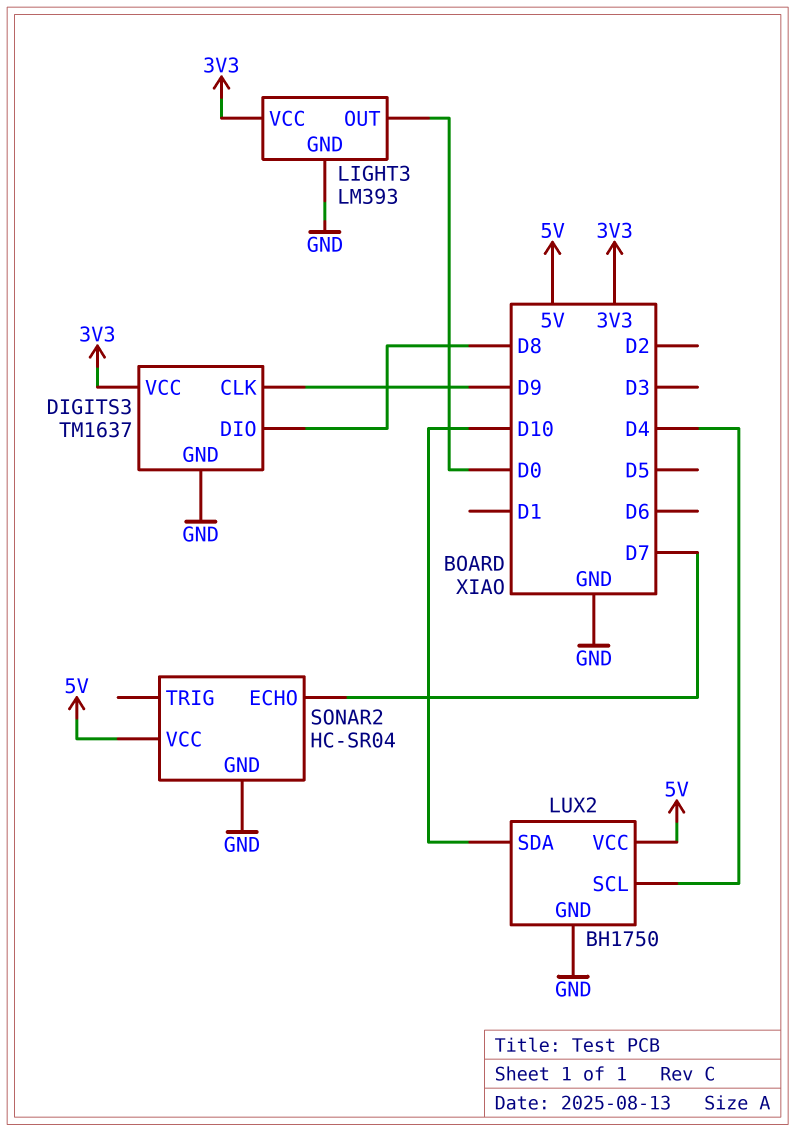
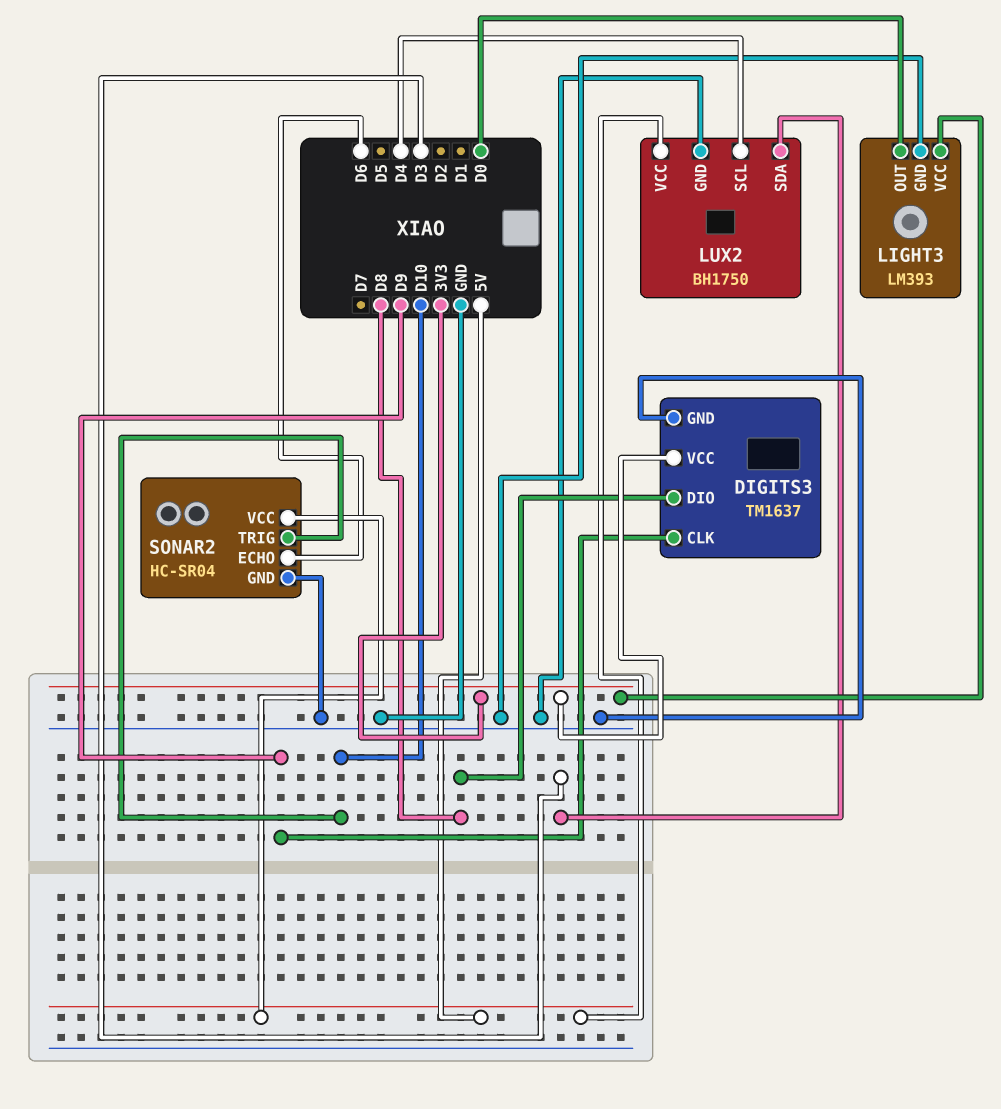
LUX2 pin SDA: D10 -> D3
SONAR2 pin ECHO: D7 -> D6
SONAR2 pin TRIG: none -> D10

